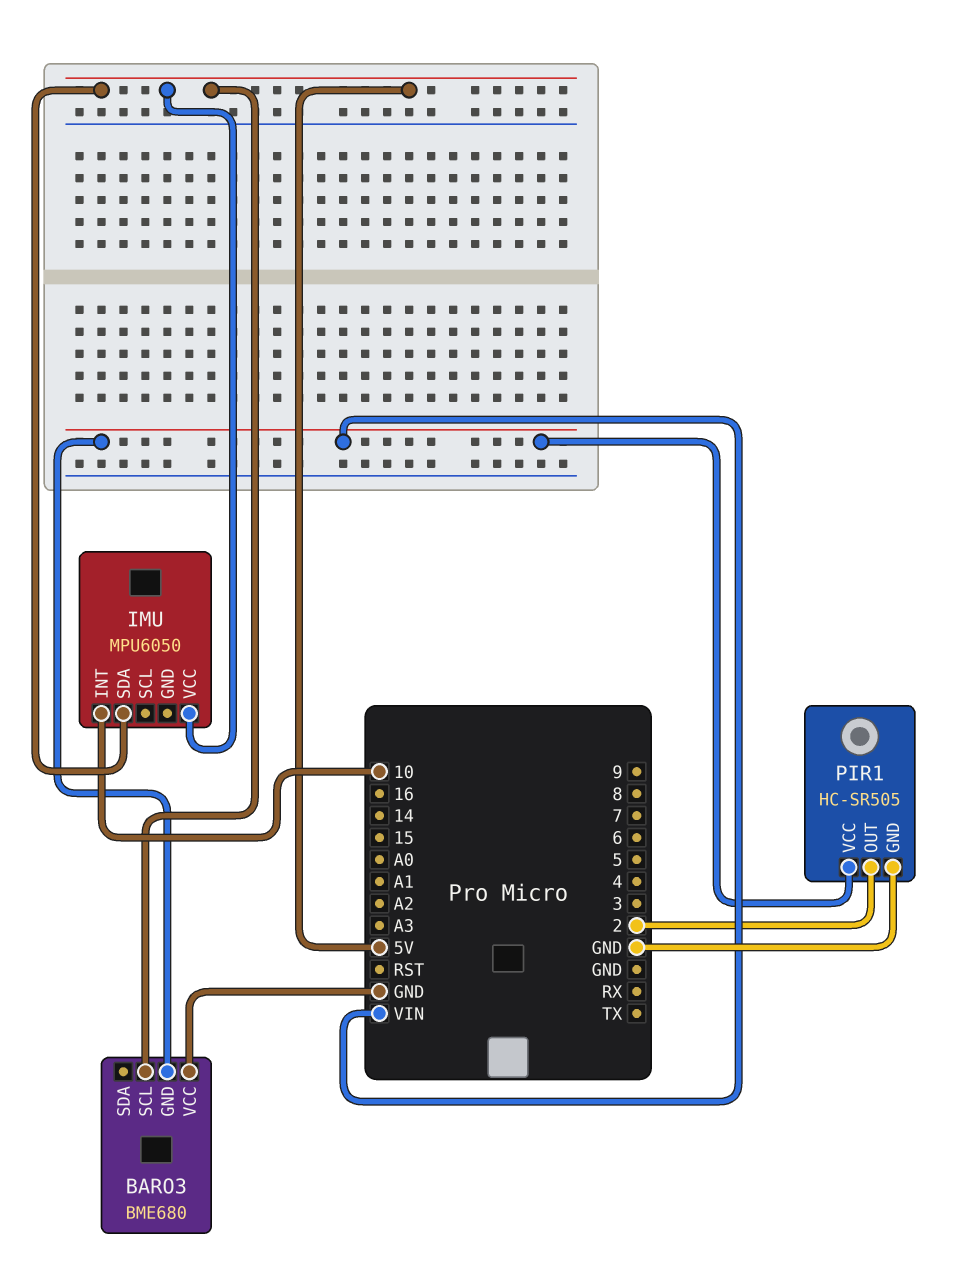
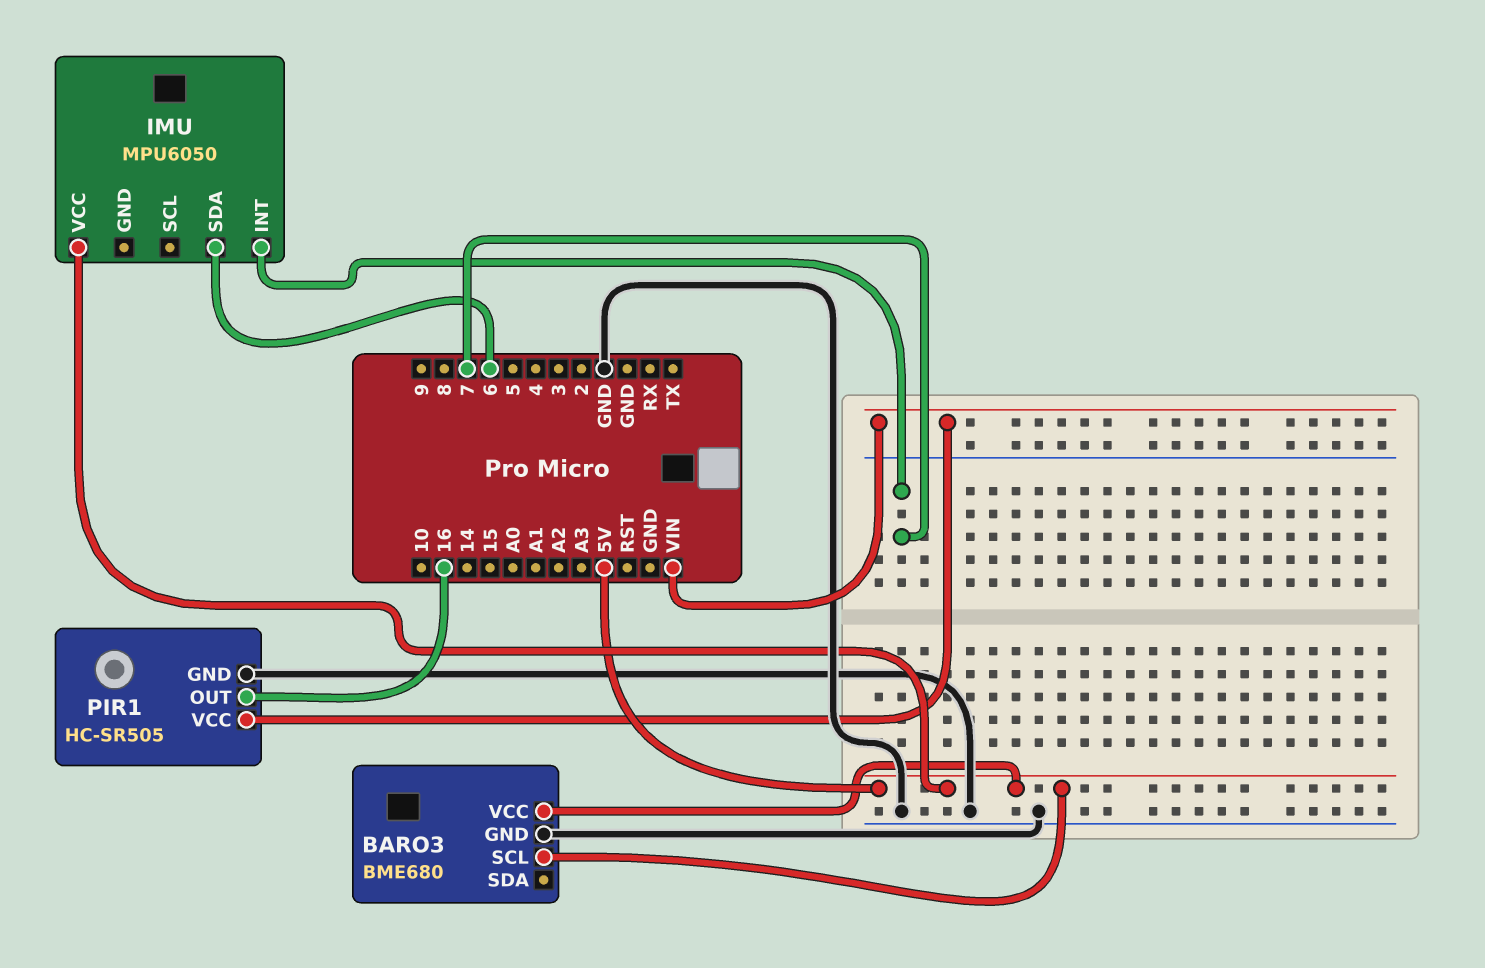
BARO3 pin GND: VIN -> GND
BARO3 pin VCC: GND -> 5V
IMU pin INT: 10 -> 7
IMU pin SDA: 5V -> 6
PIR1 pin OUT: 2 -> 16

